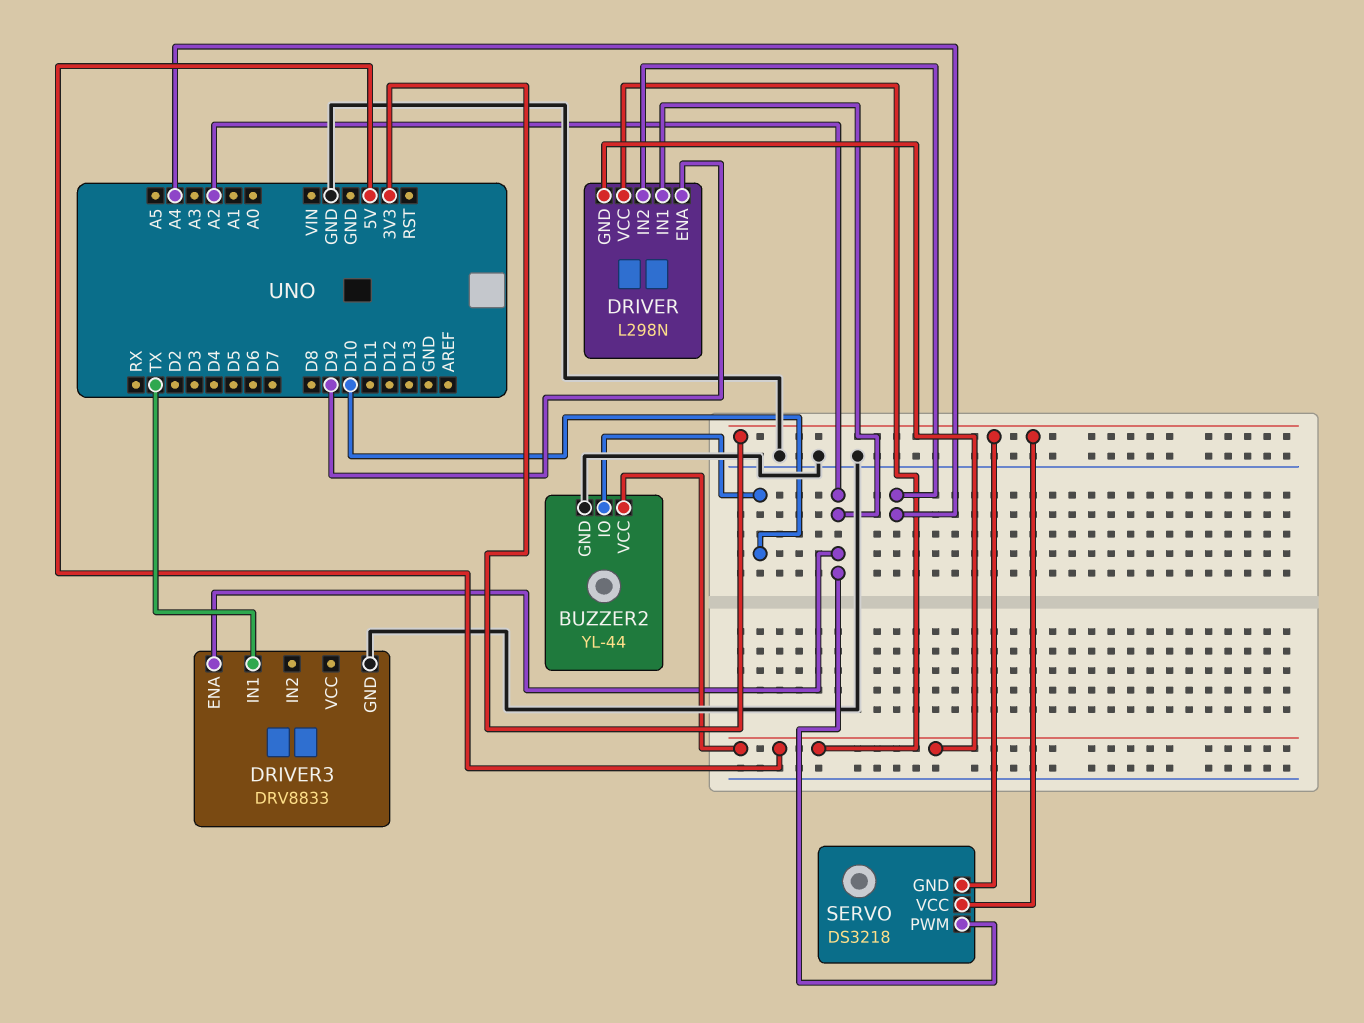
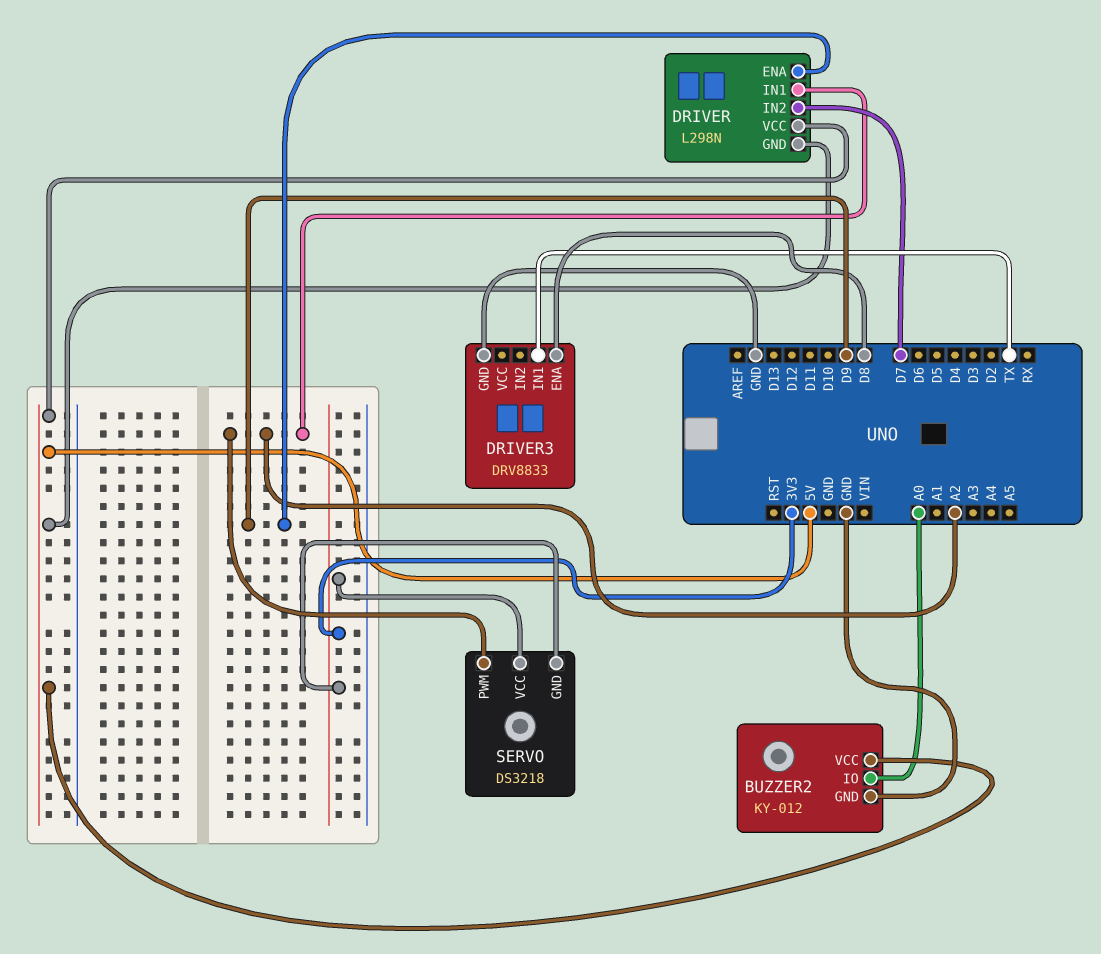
BUZZER2: YL-44 -> KY-012
BUZZER2 pin IO: D10 -> A0
DRIVER pin IN2: A4 -> D7
DRIVER3 pin ENA: A2 -> D8

